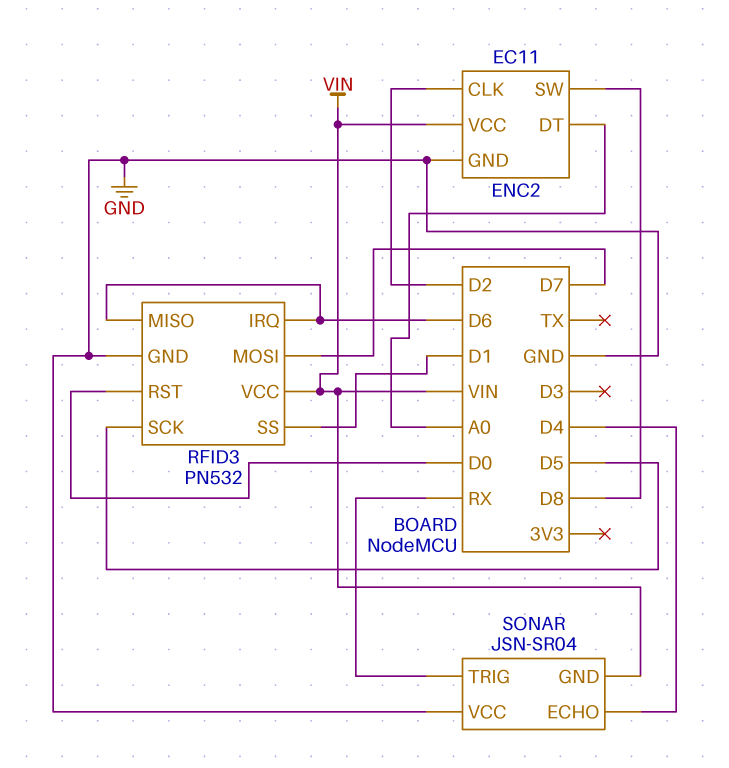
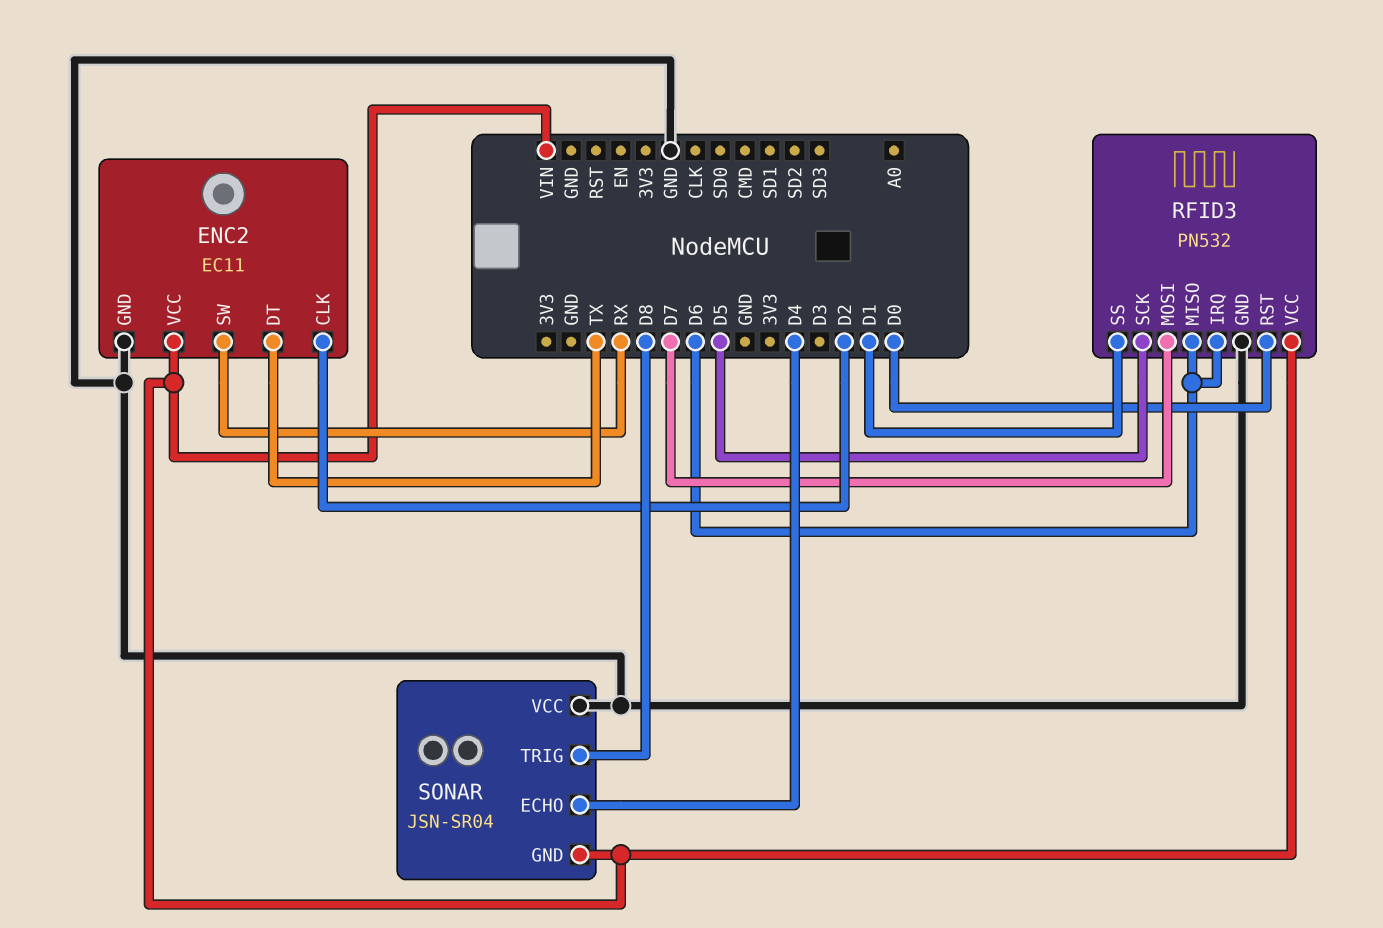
ENC2 pin DT: A0 -> TX
ENC2 pin SW: D8 -> RX
SONAR pin TRIG: RX -> D8

